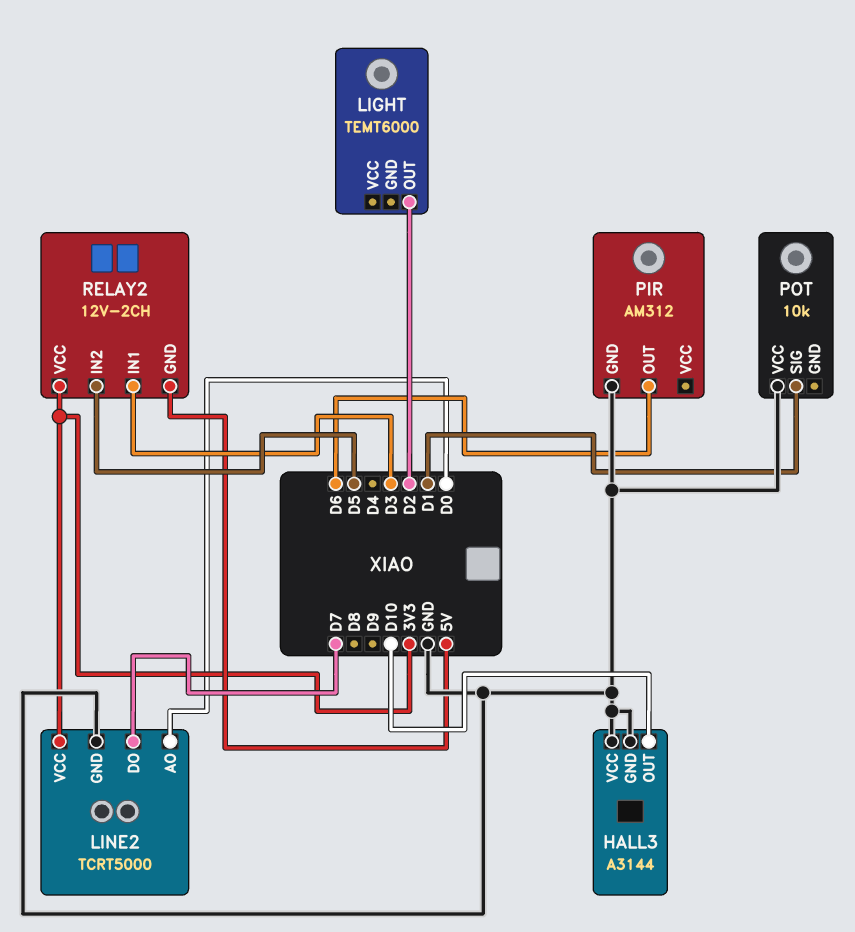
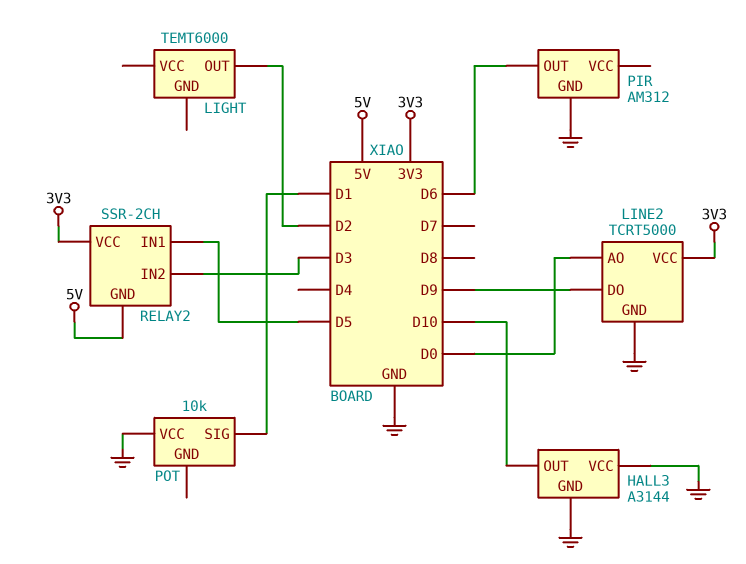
LINE2 pin DO: D7 -> D9
RELAY2: 12V-2CH -> SSR-2CH
RELAY2 pin IN1: D3 -> D5
RELAY2 pin IN2: D5 -> D3

